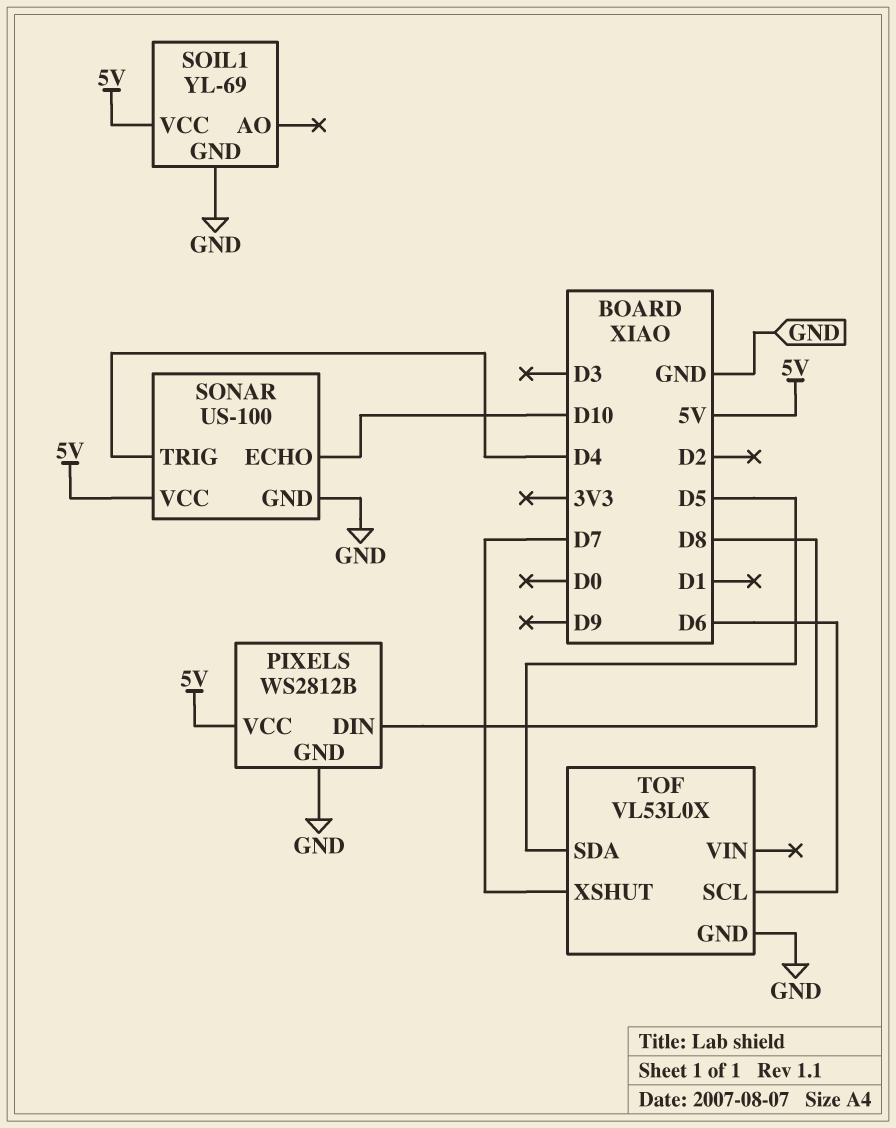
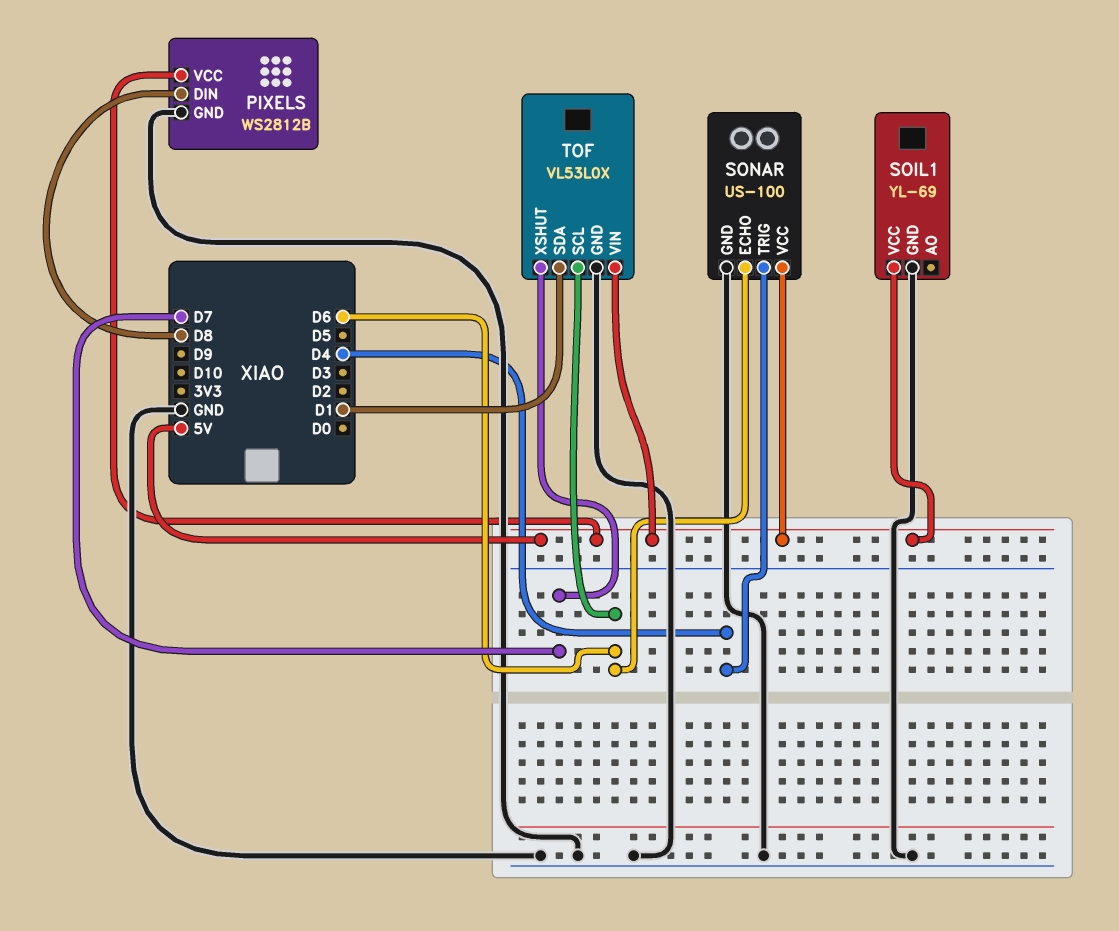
SONAR pin ECHO: D10 -> D6
TOF pin SDA: D5 -> D1
TOF pin VIN: none -> 5V

